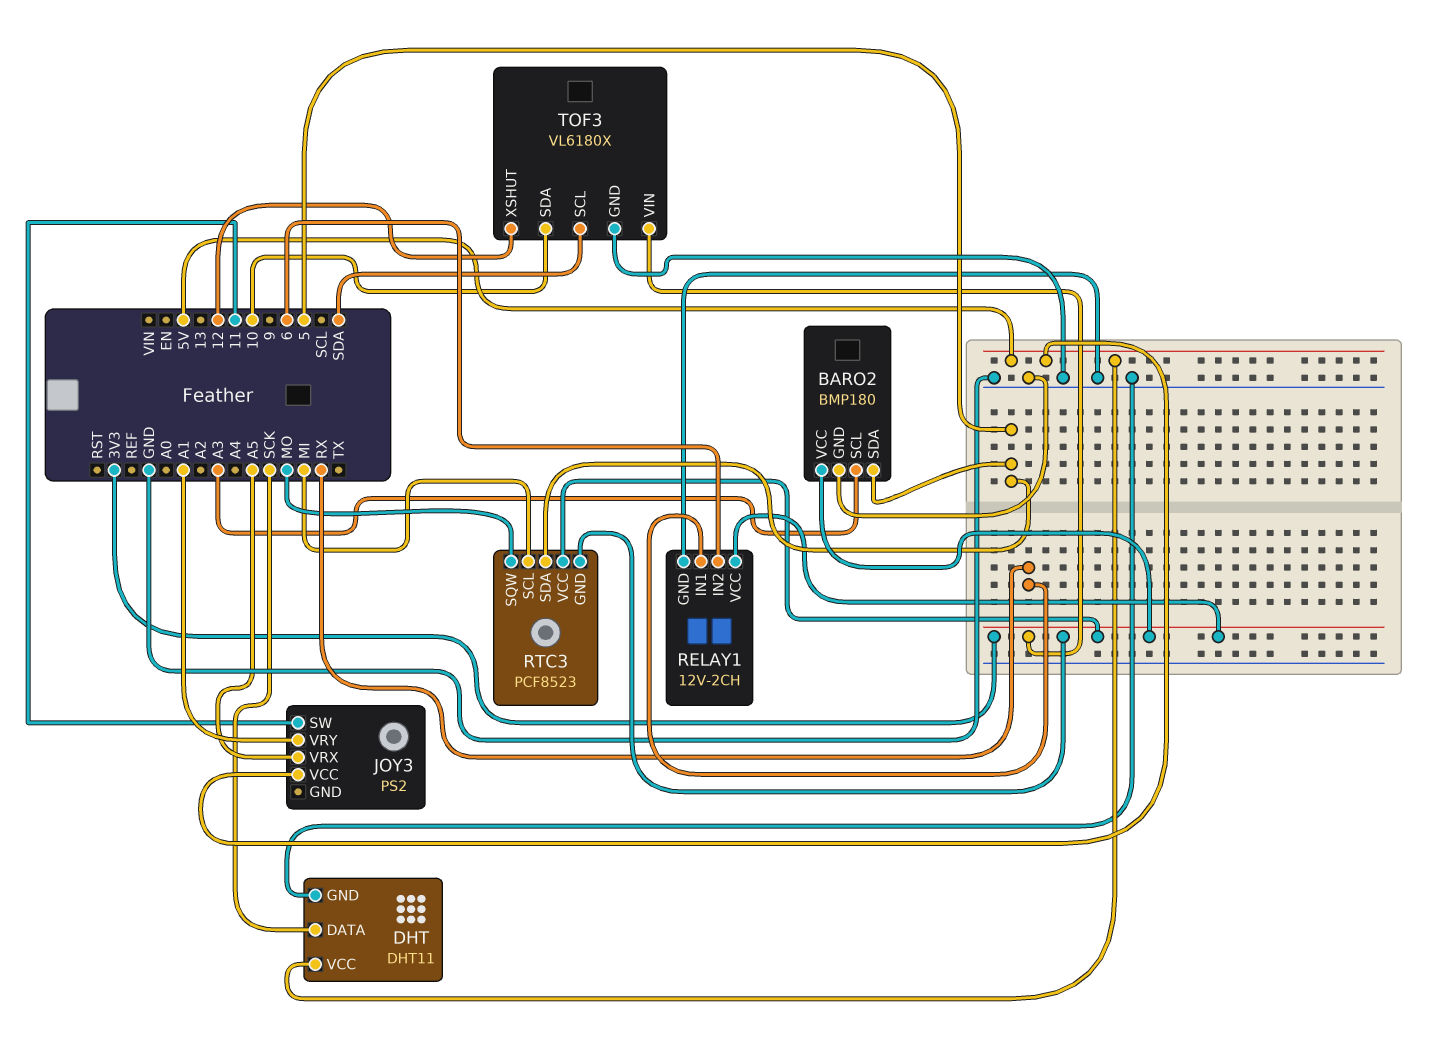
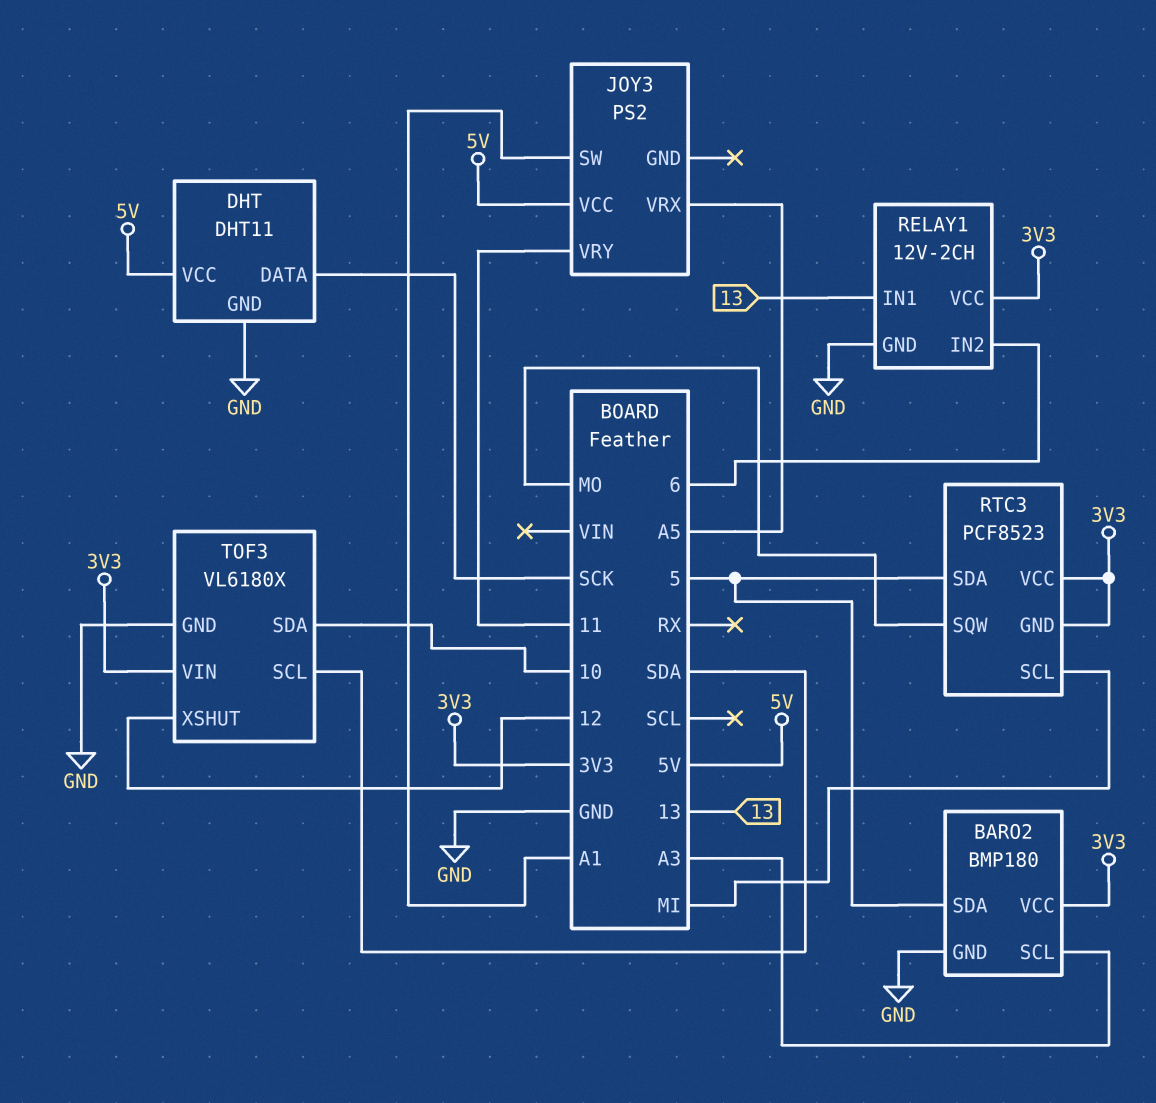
JOY3 pin SW: 11 -> A1
JOY3 pin VRY: A1 -> 11
RELAY1 pin IN1: RX -> 13

